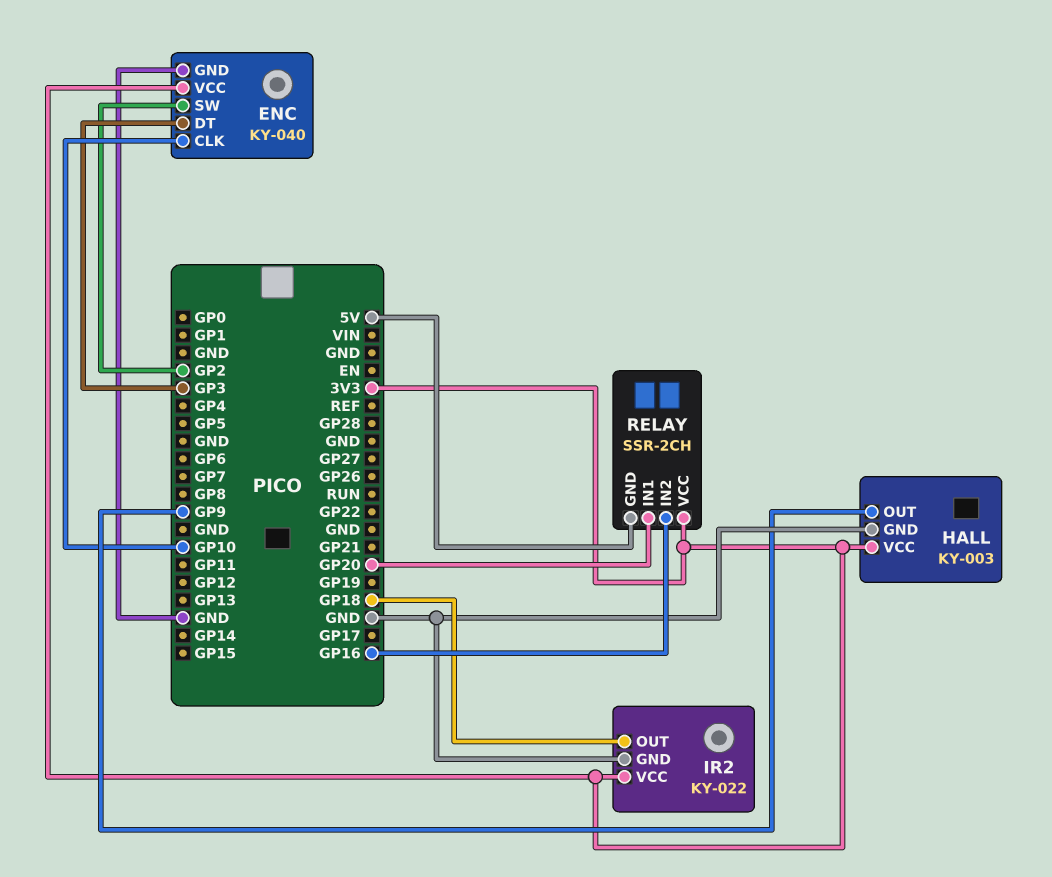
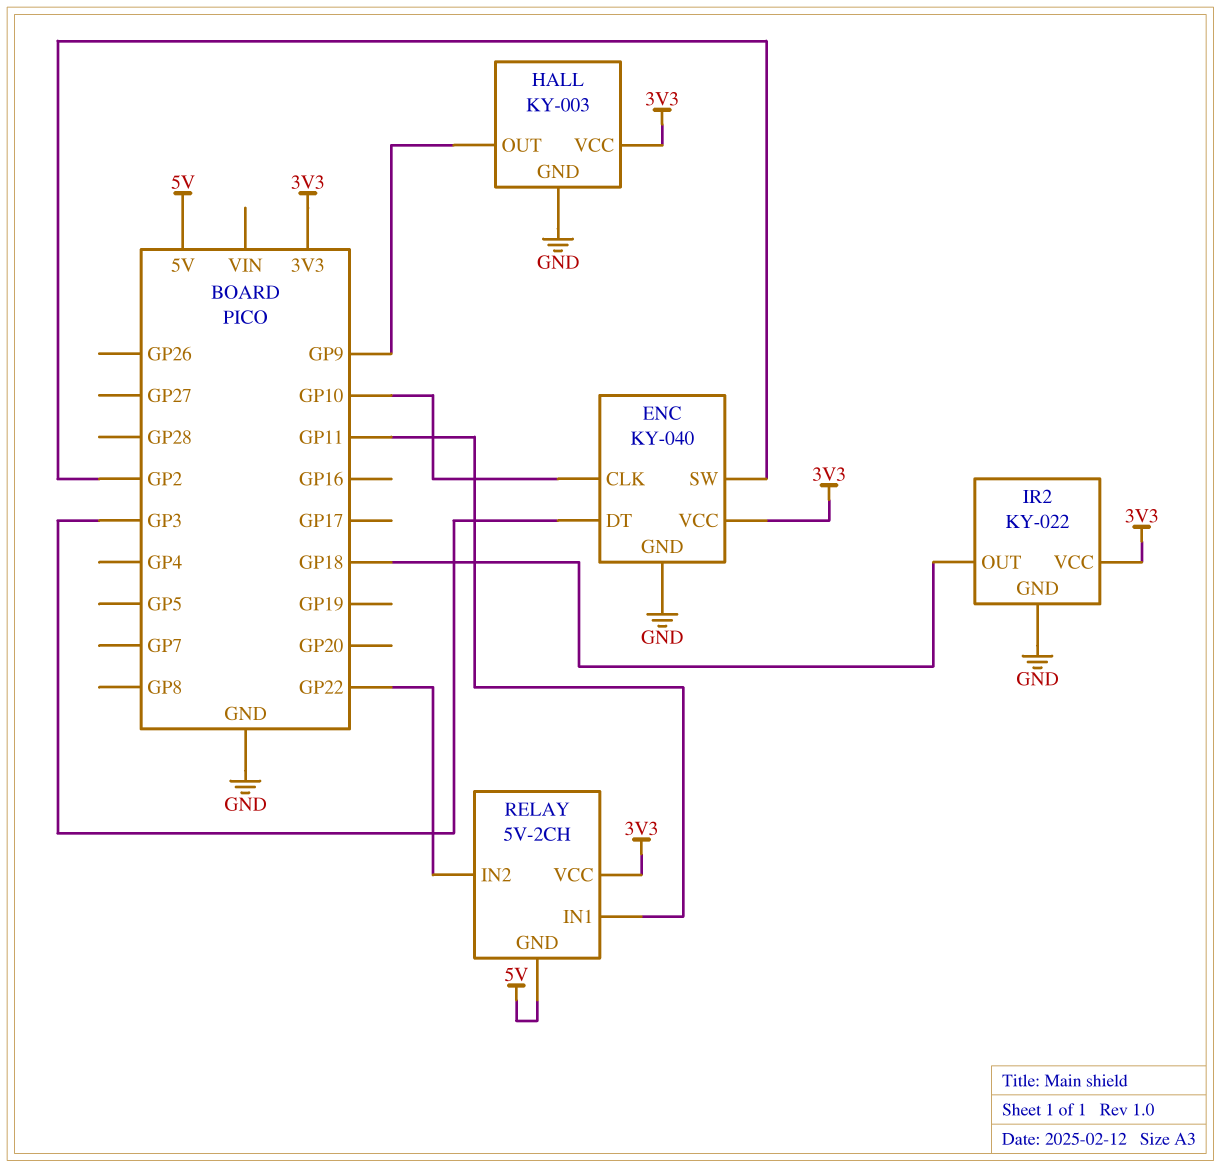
RELAY: SSR-2CH -> 5V-2CH
RELAY pin IN1: GP20 -> GP11
RELAY pin IN2: GP16 -> GP22

